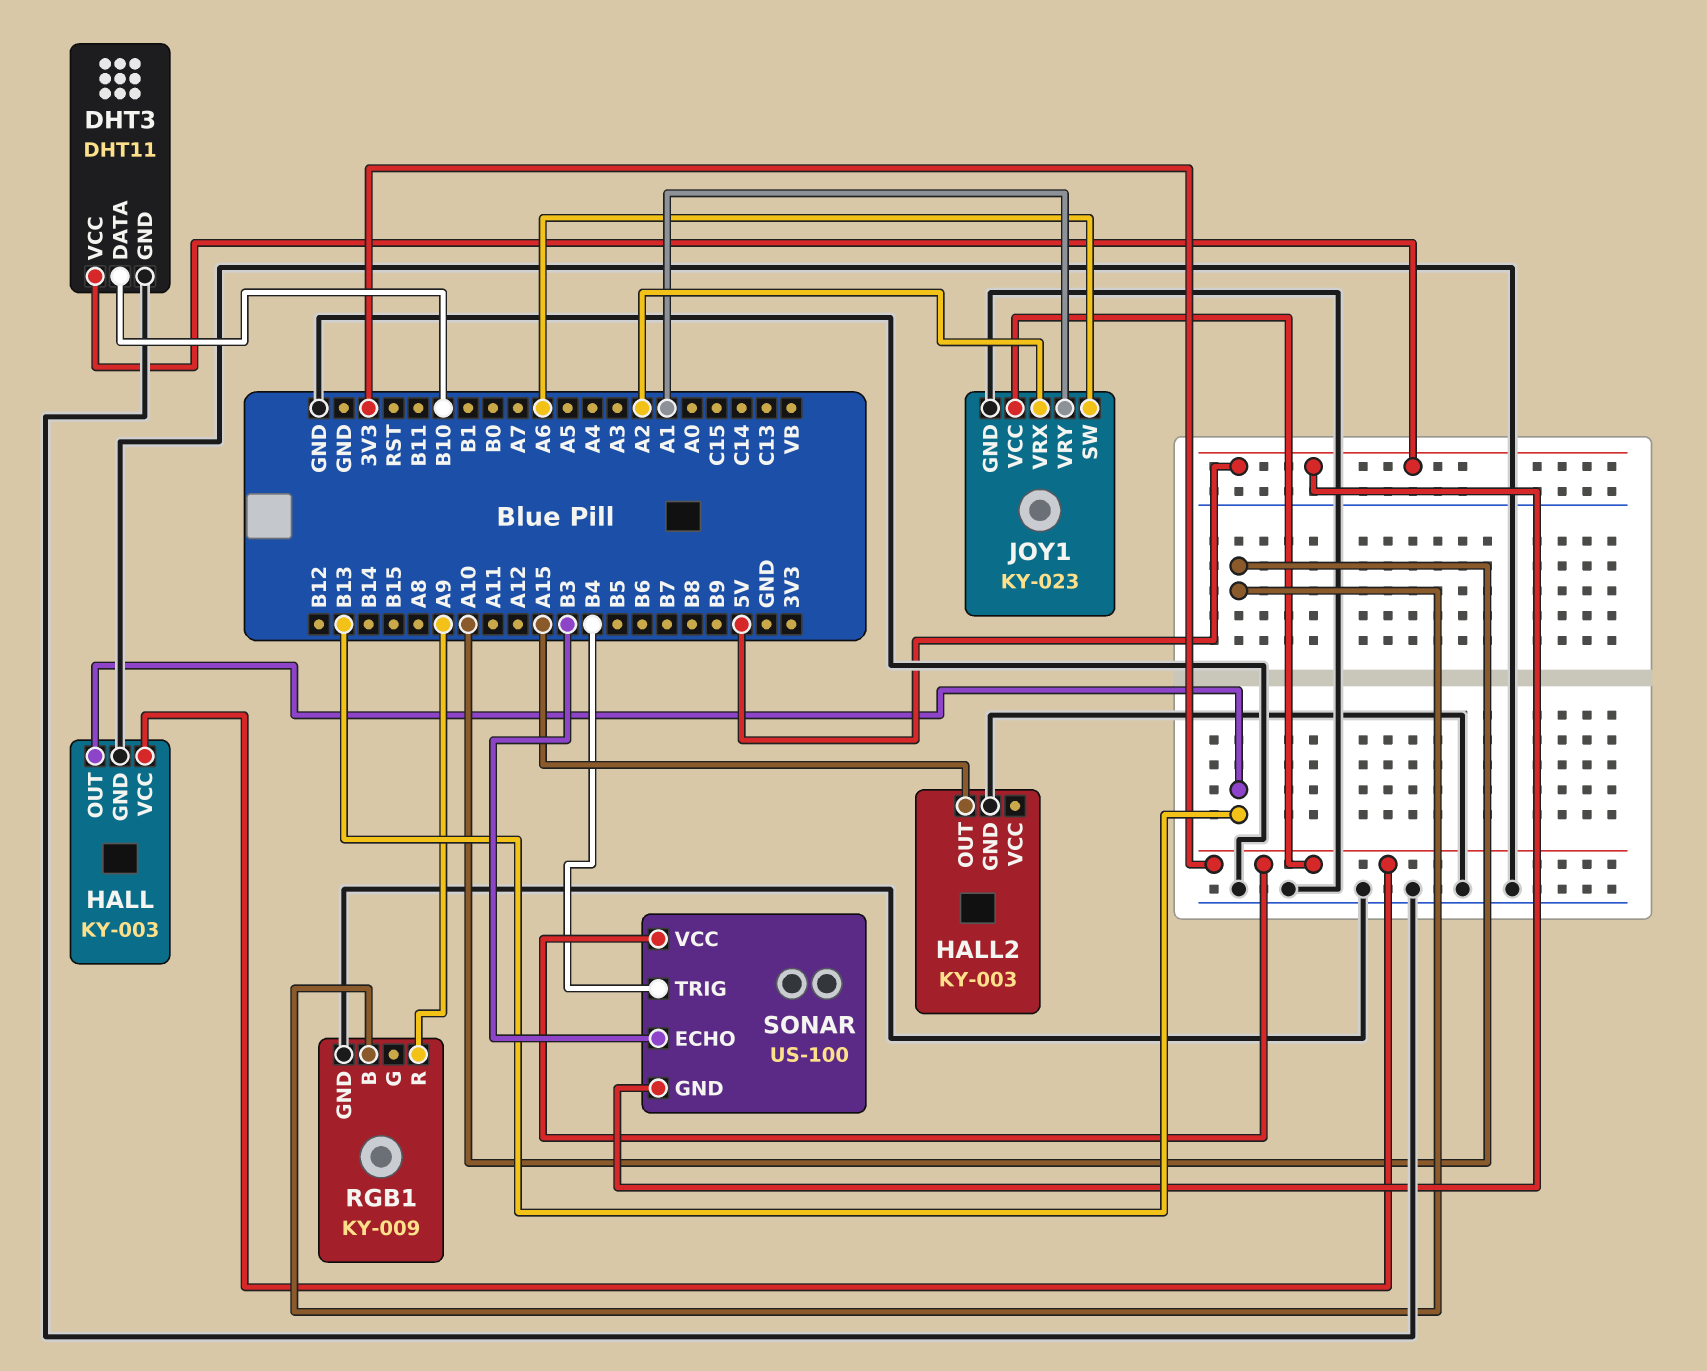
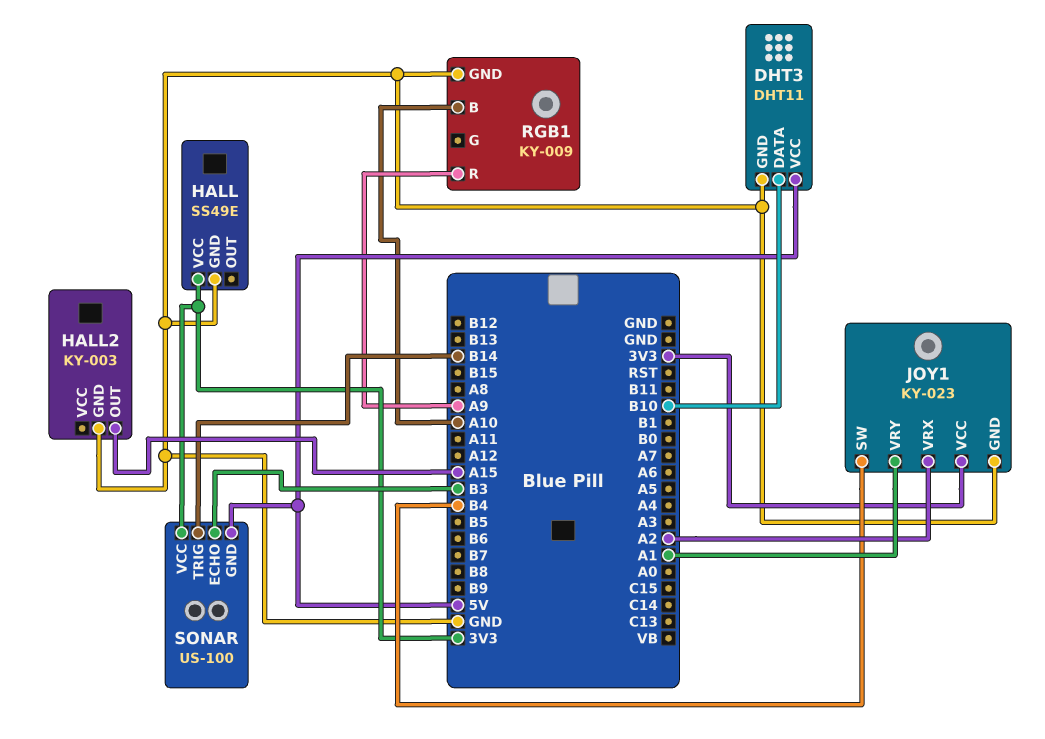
HALL: KY-003 -> SS49E
HALL pin OUT: B13 -> none
JOY1 pin SW: A6 -> B4
SONAR pin TRIG: B4 -> B14

